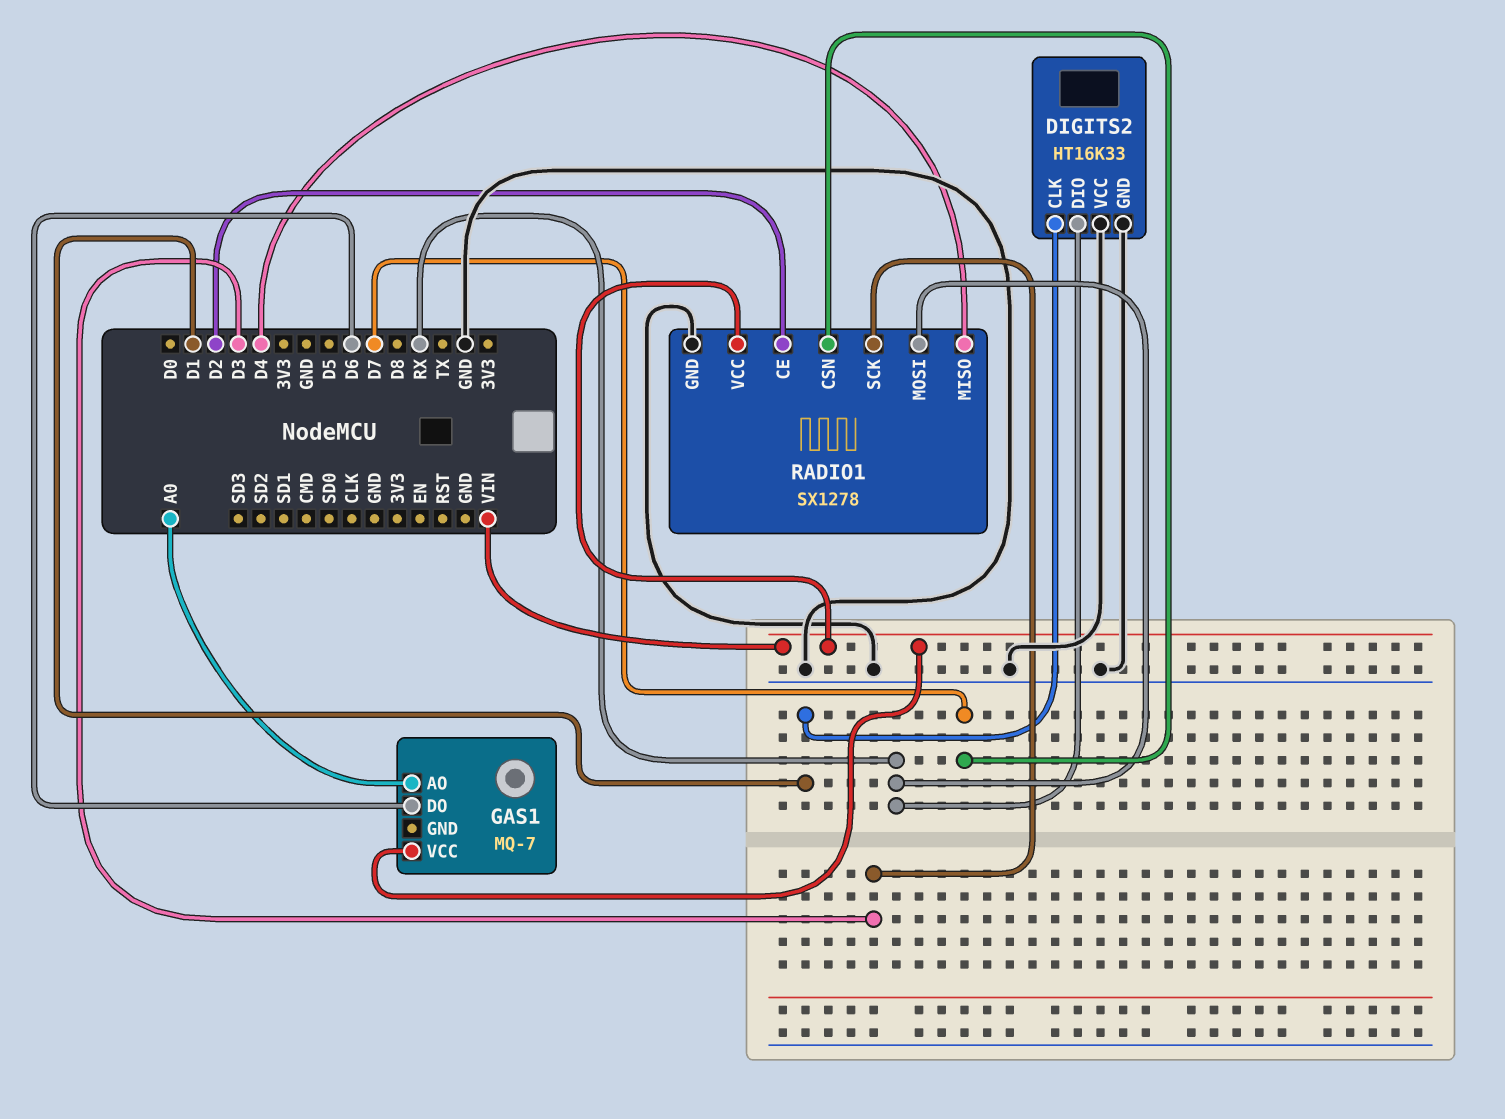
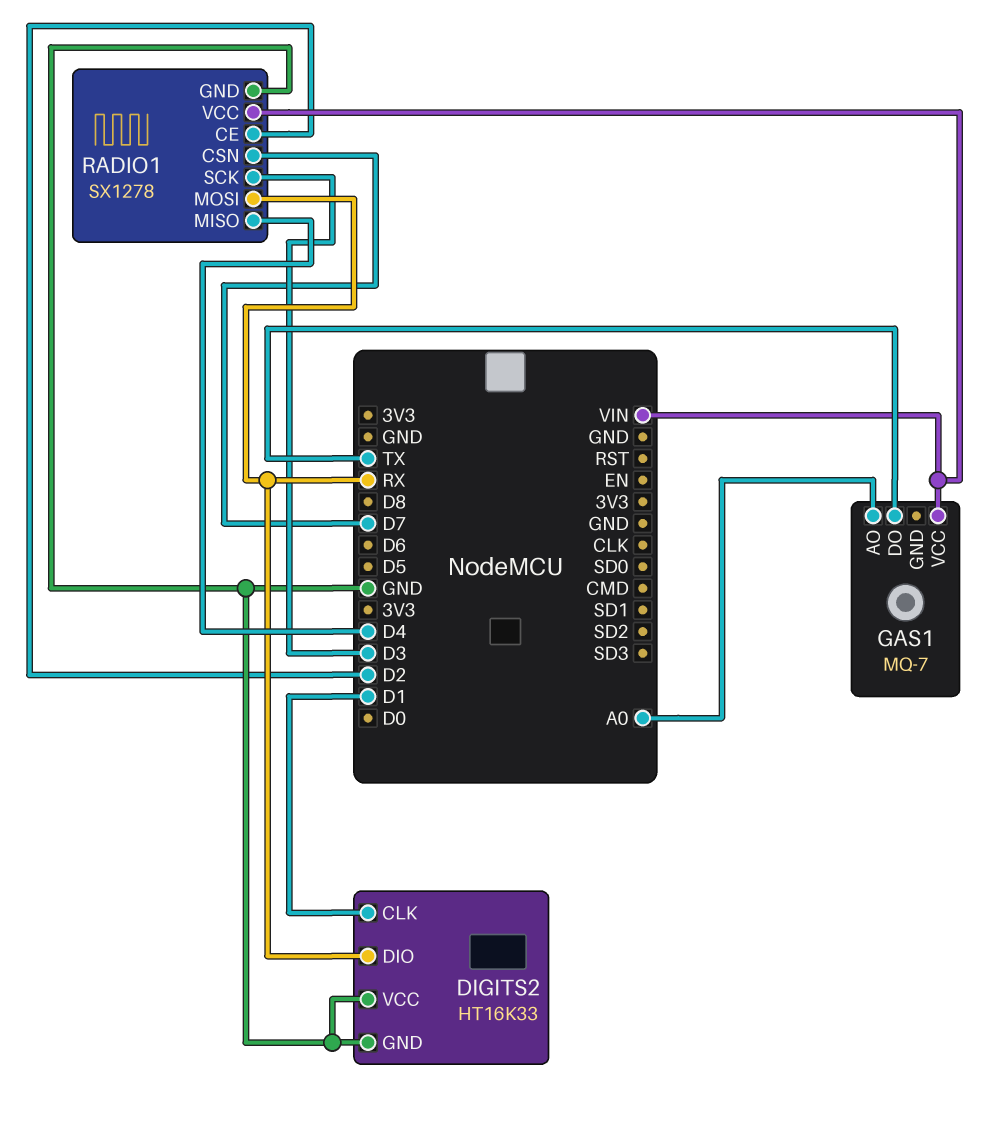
GAS1 pin DO: D6 -> TX

